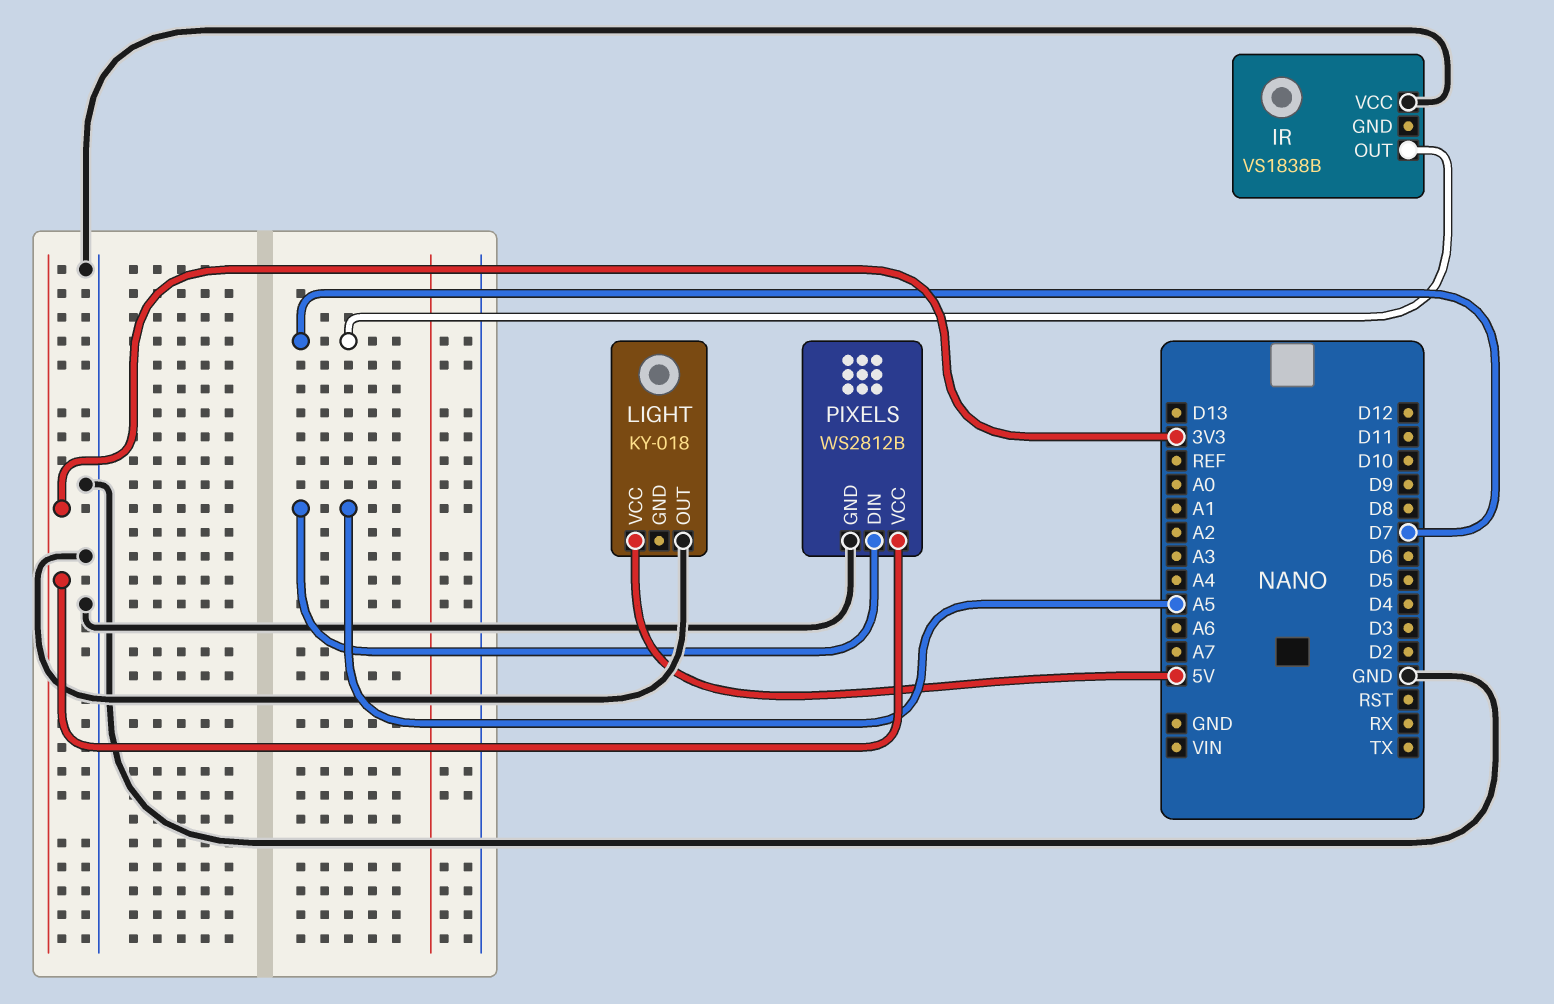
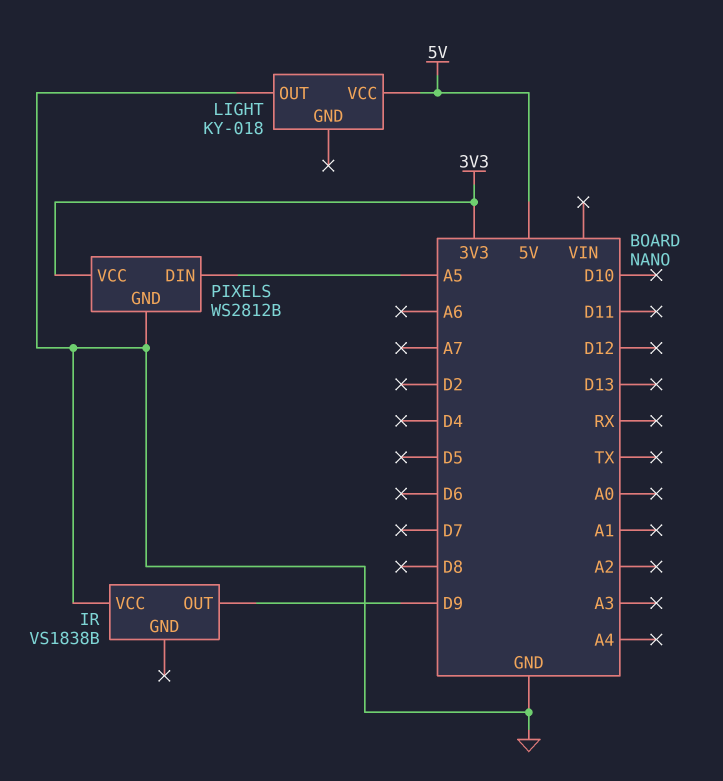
IR pin OUT: D7 -> D9

